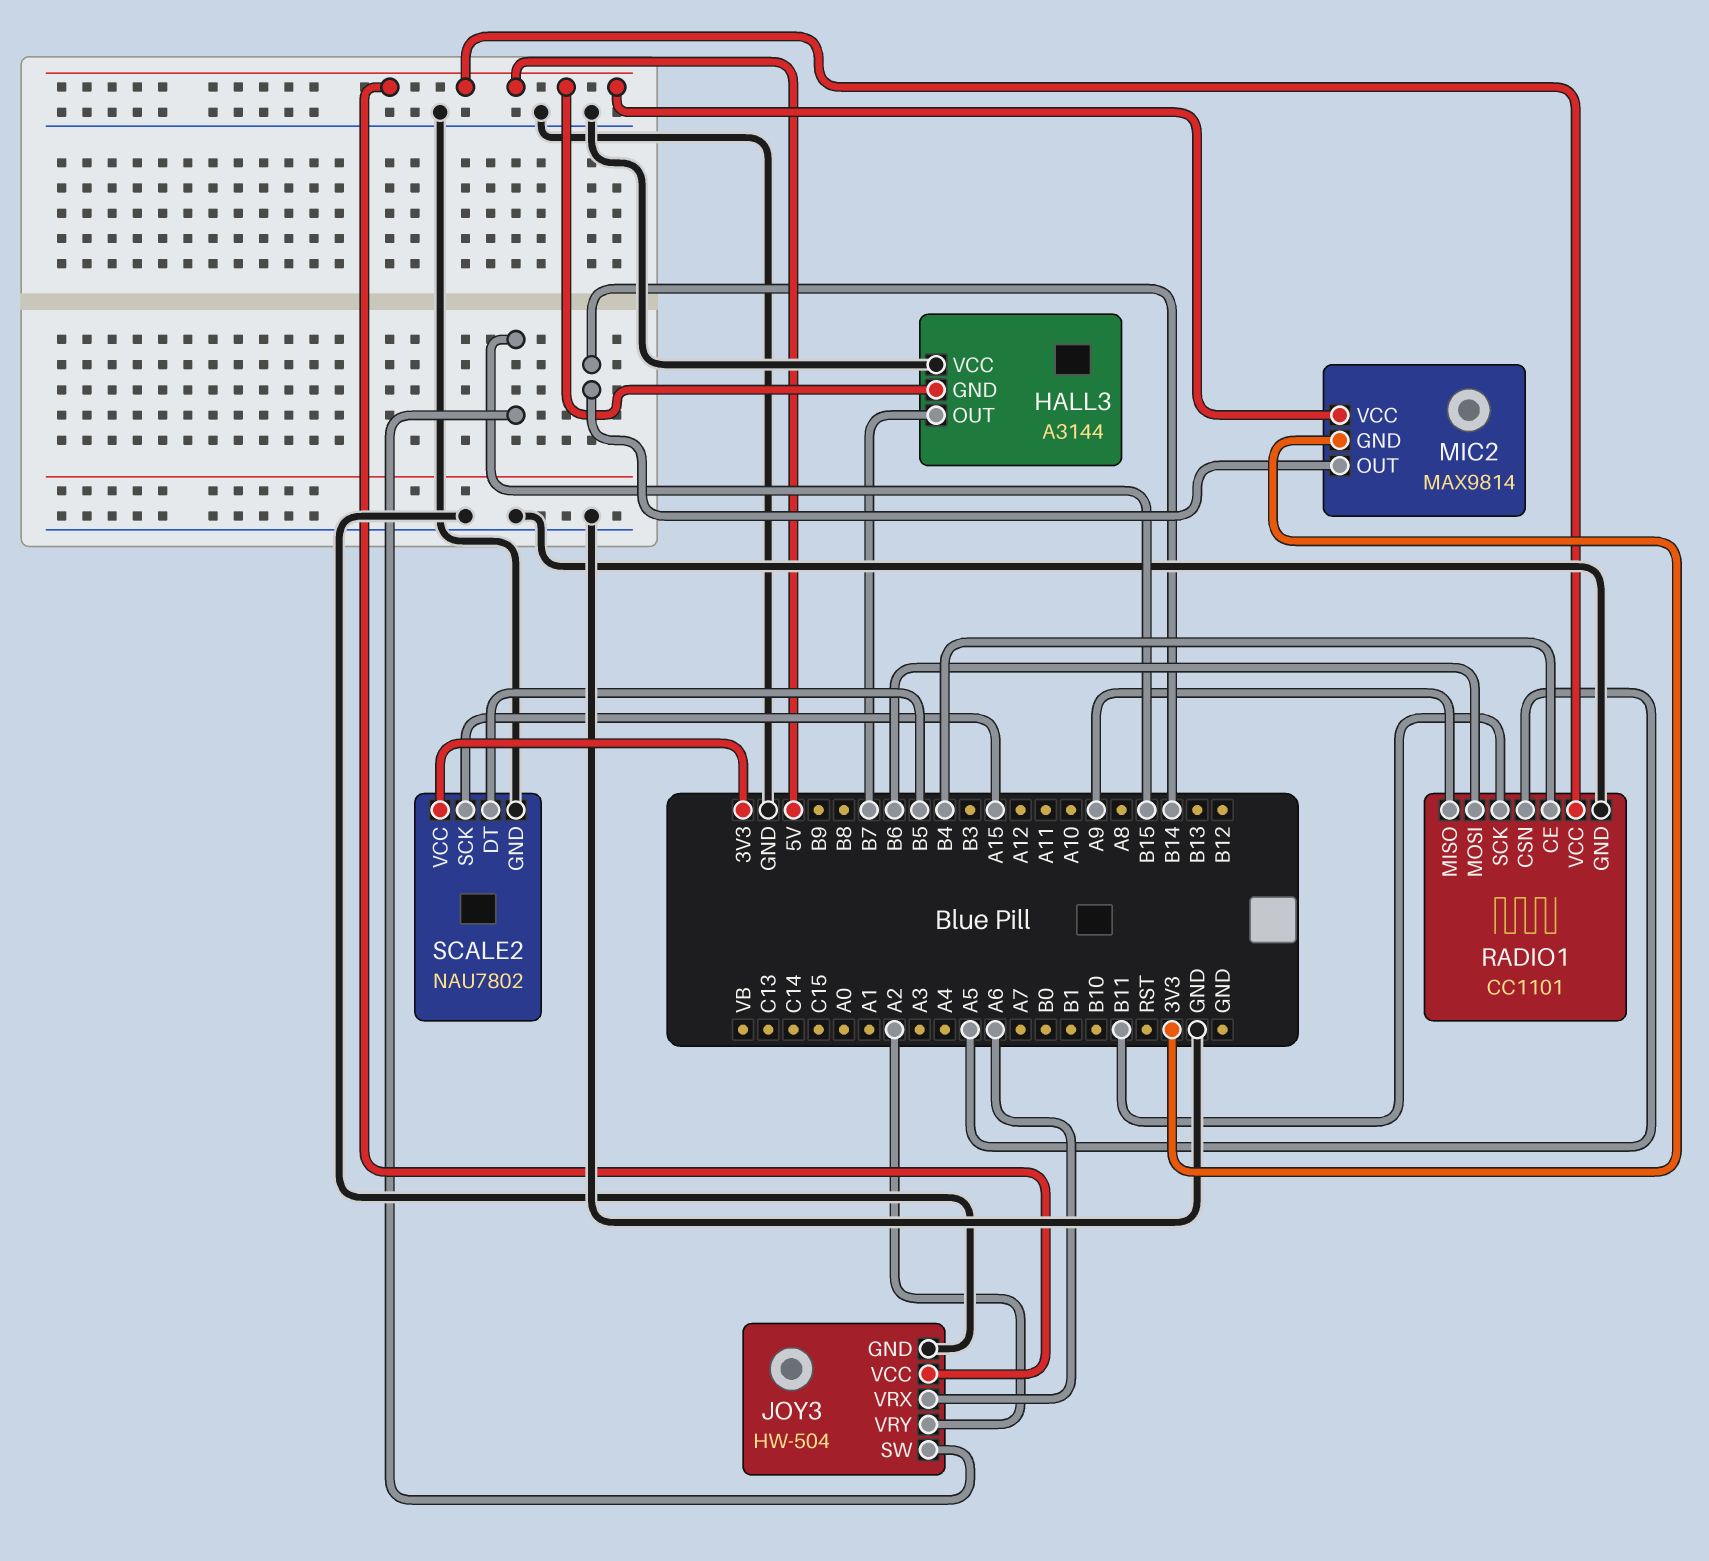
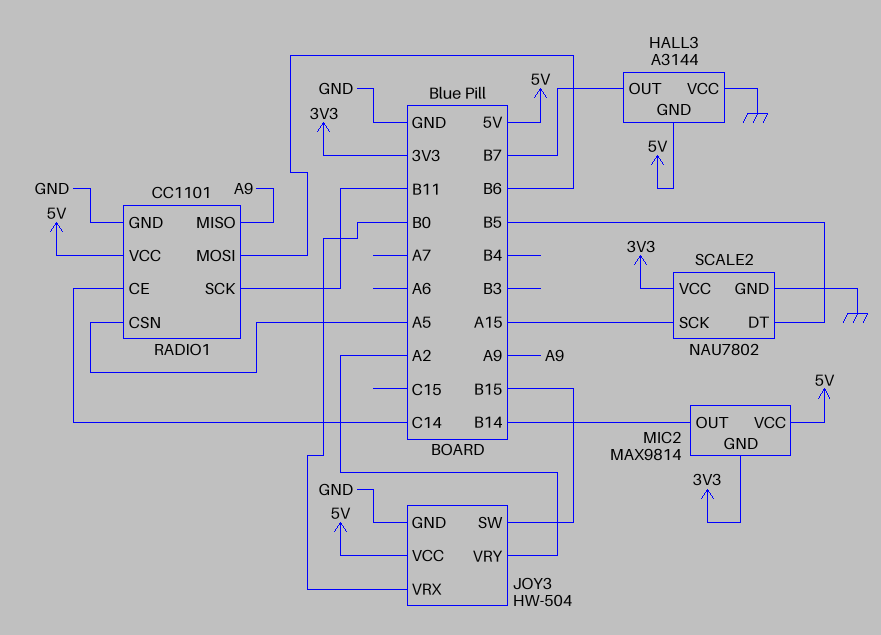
JOY3 pin VRX: A6 -> B0
RADIO1 pin CE: B4 -> C14

